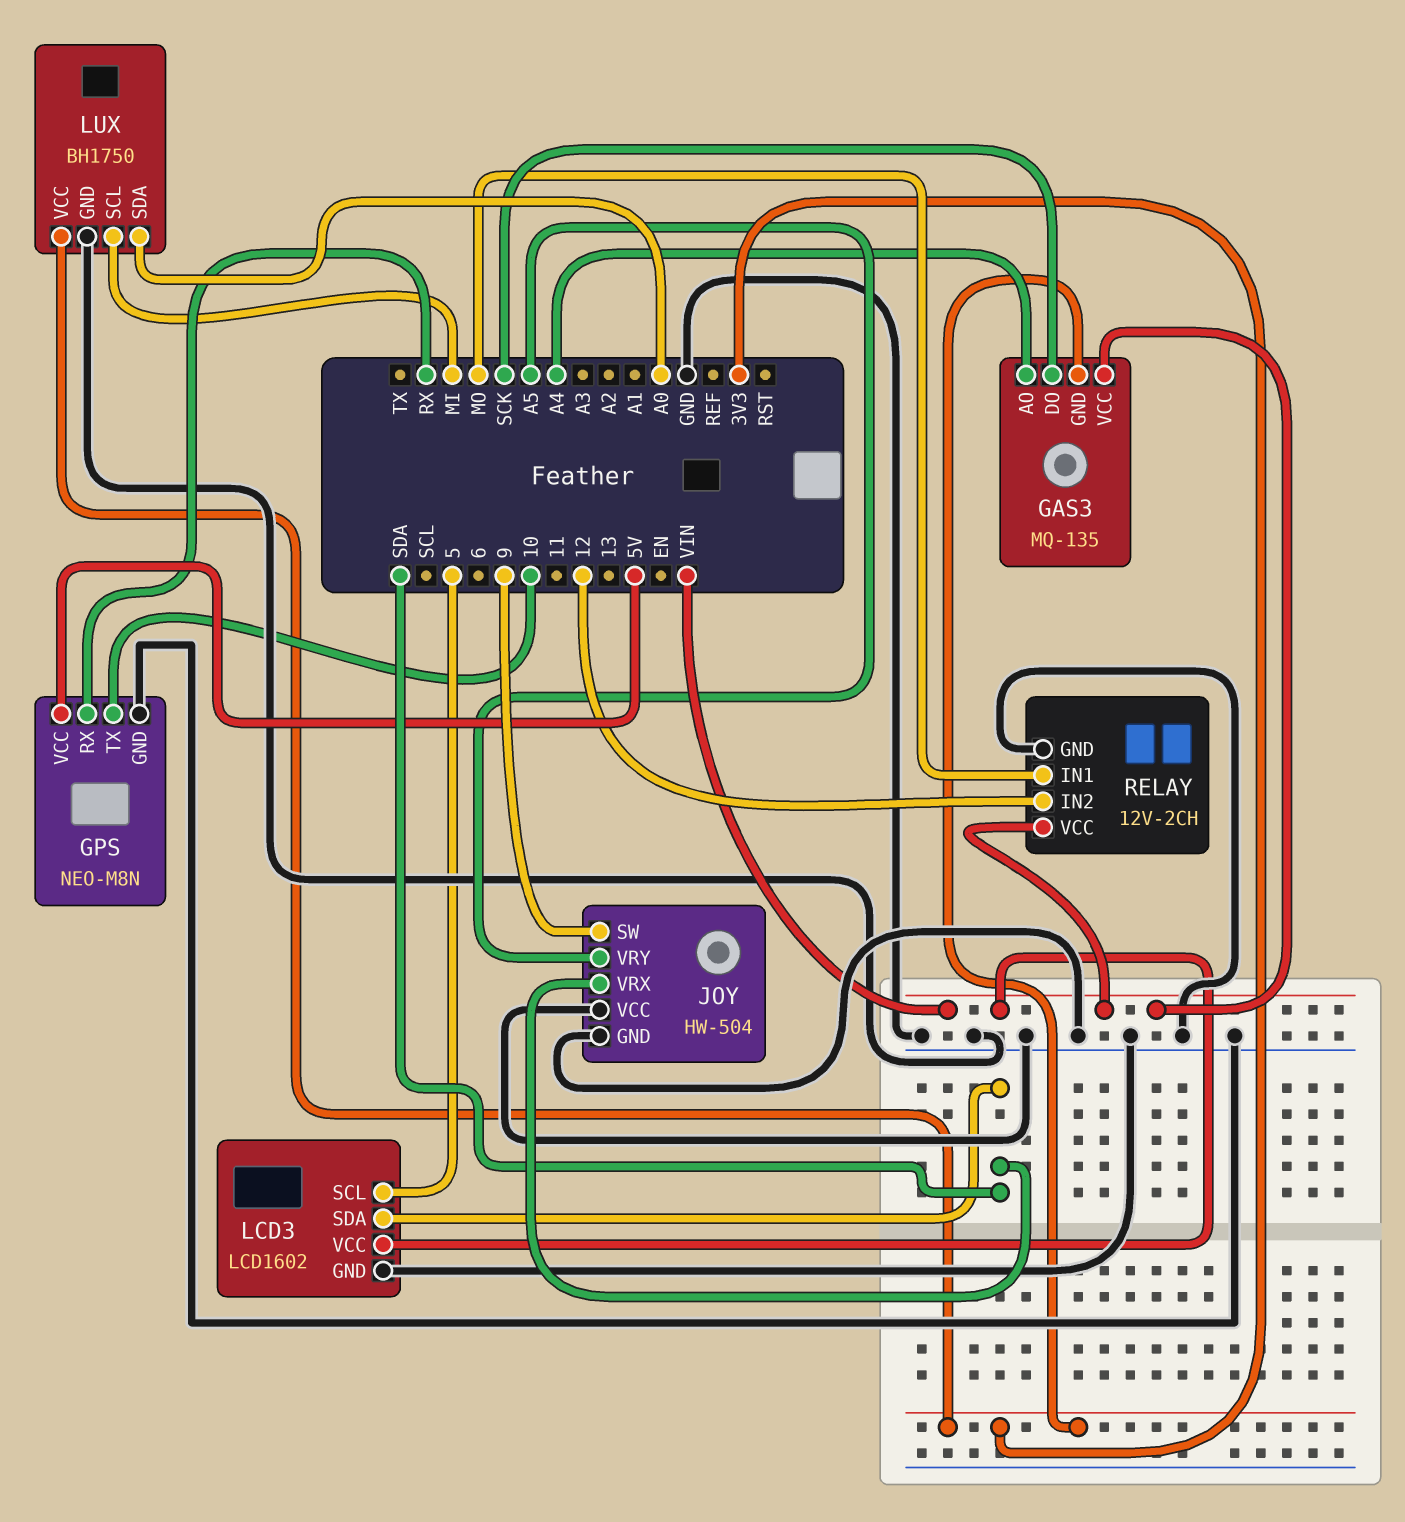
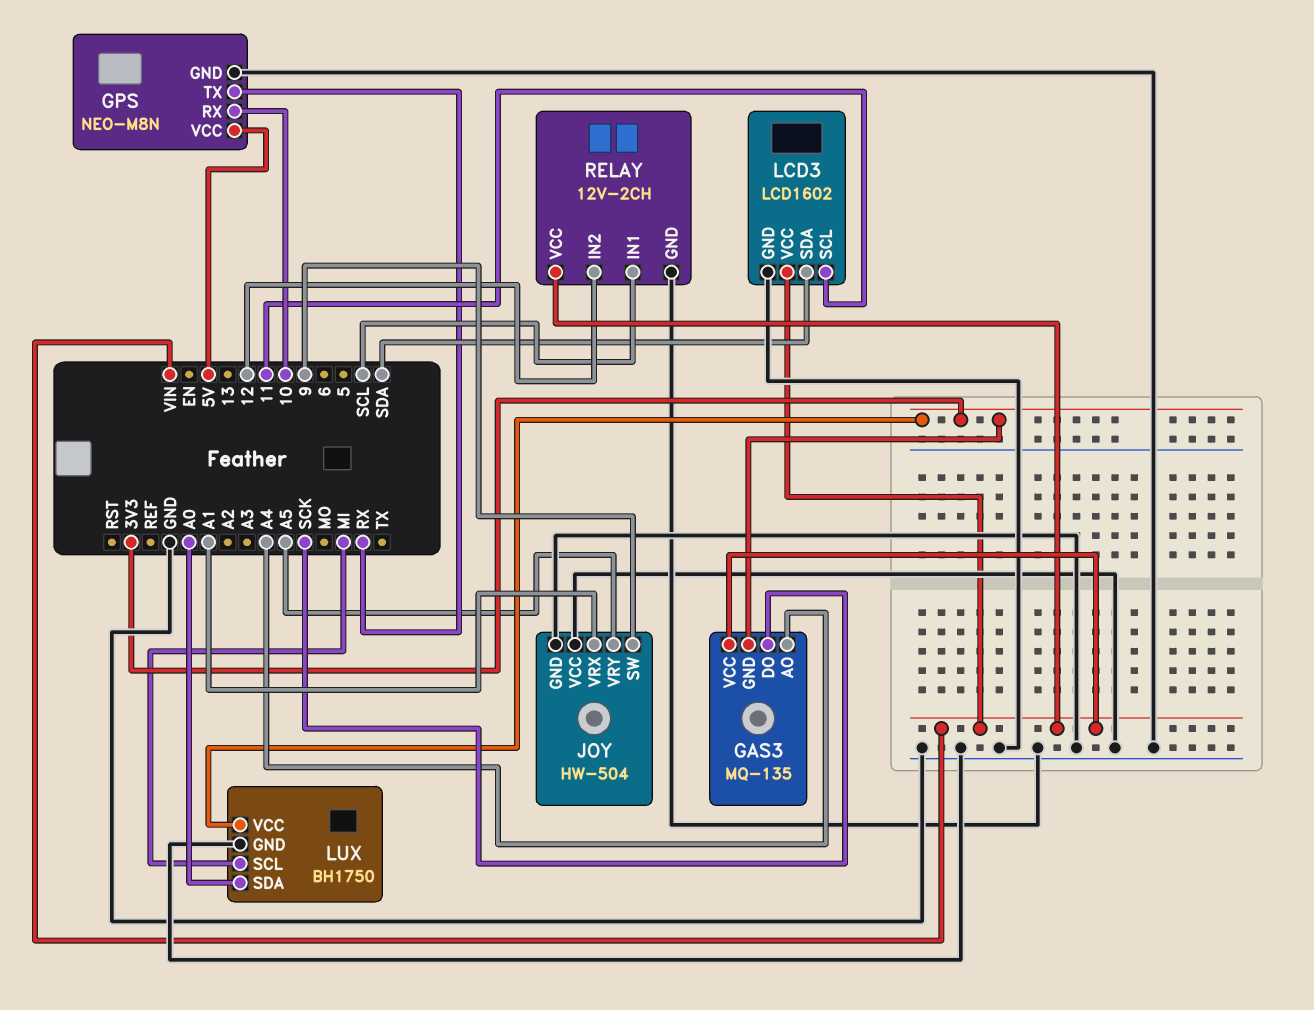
GPS pin RX: RX -> 10
GPS pin TX: 10 -> RX
JOY pin VRX: SDA -> A1
LCD3 pin SCL: 5 -> 11
RELAY pin IN1: MO -> SCL

